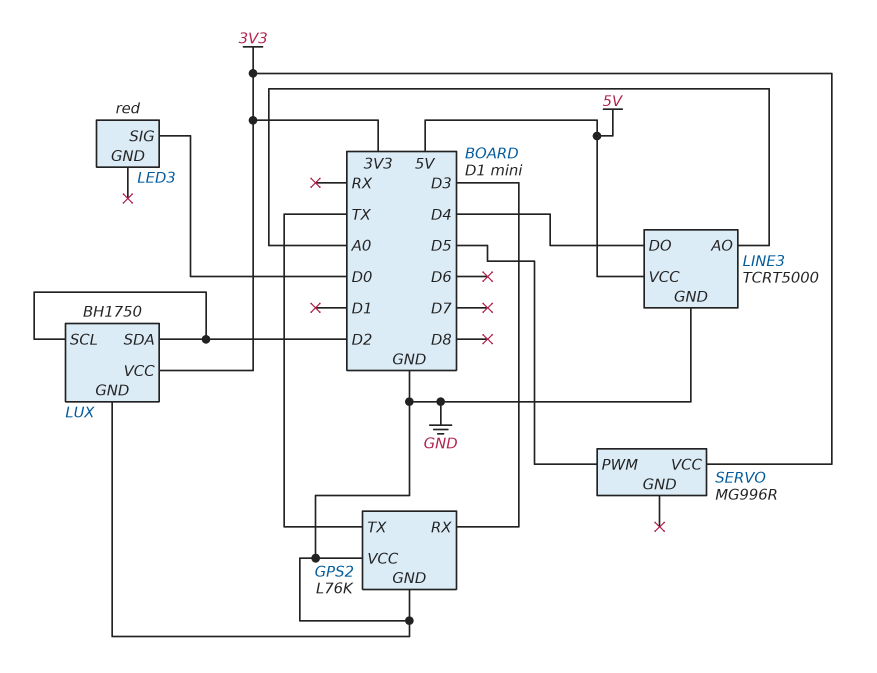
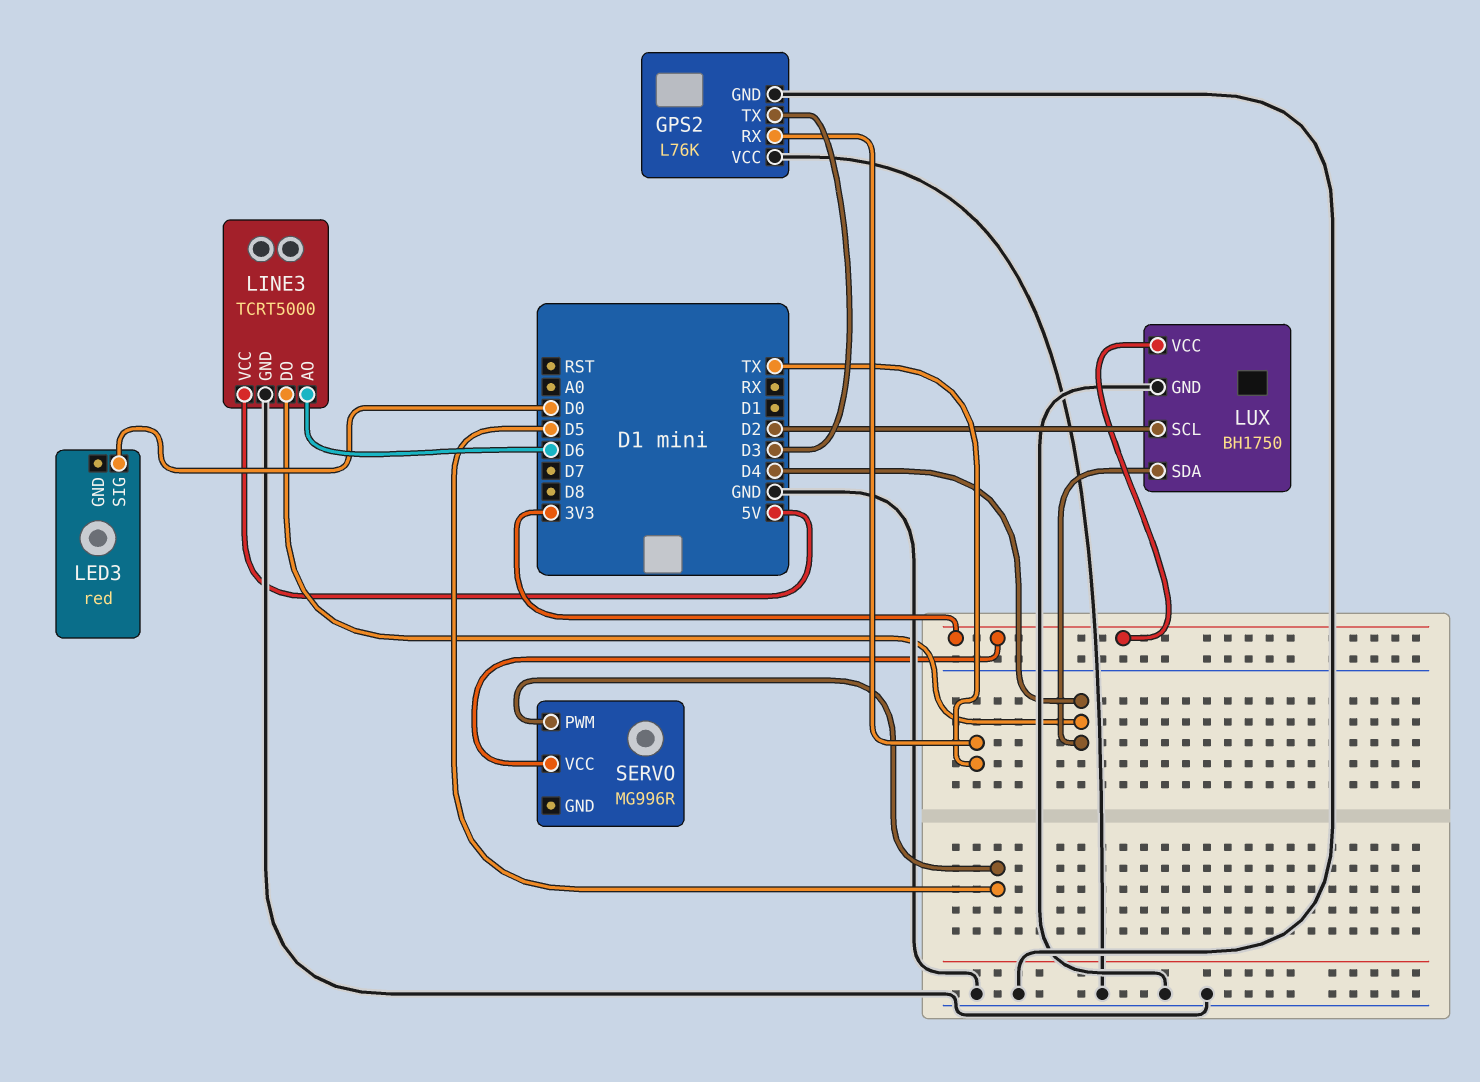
GPS2 pin RX: D3 -> TX
GPS2 pin TX: TX -> D3
LINE3 pin AO: A0 -> D6
LUX pin SDA: D2 -> D4

